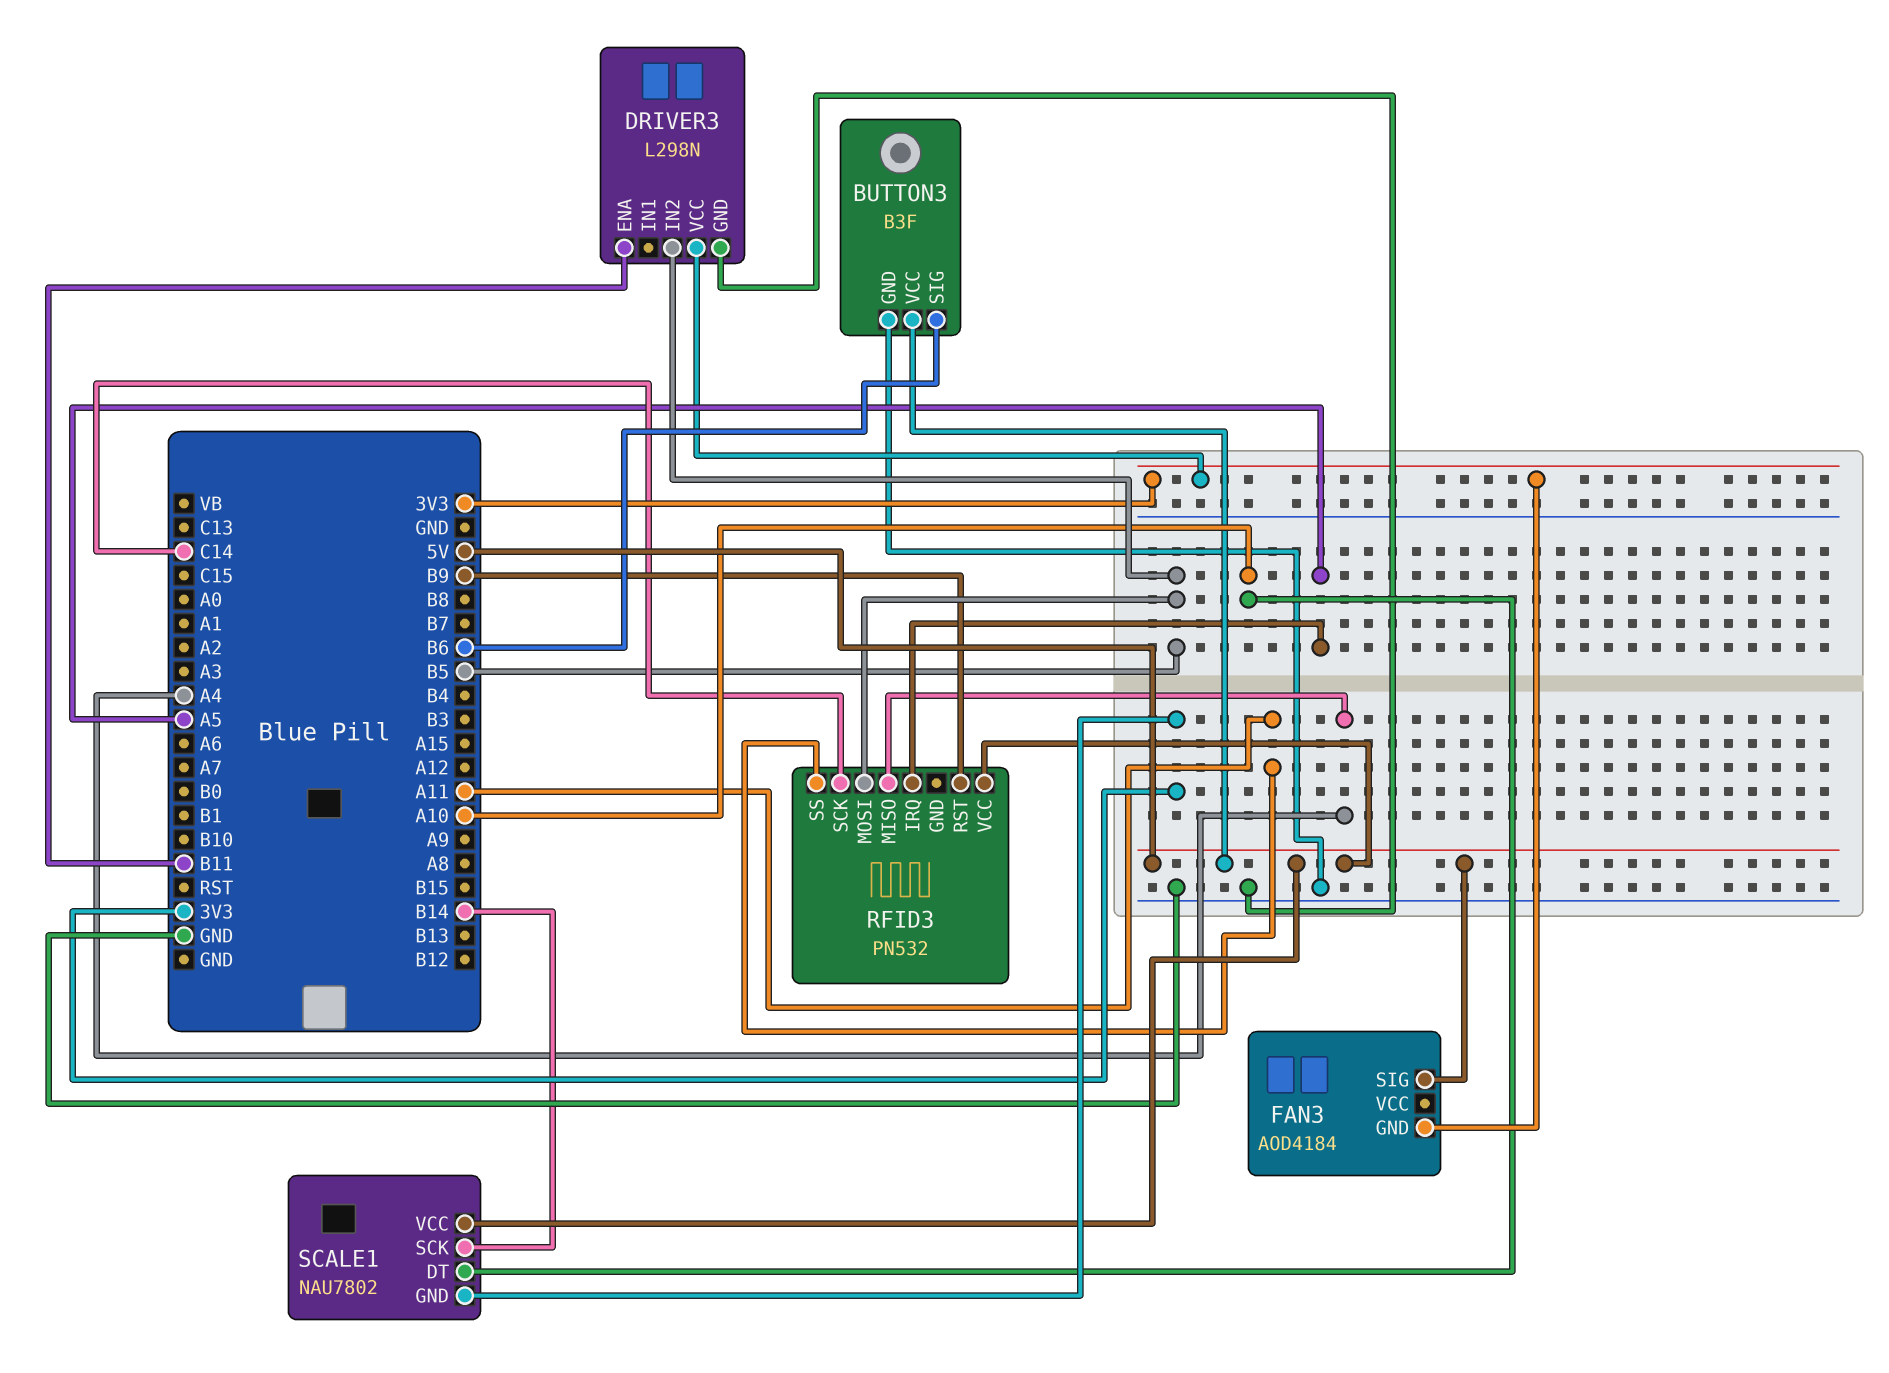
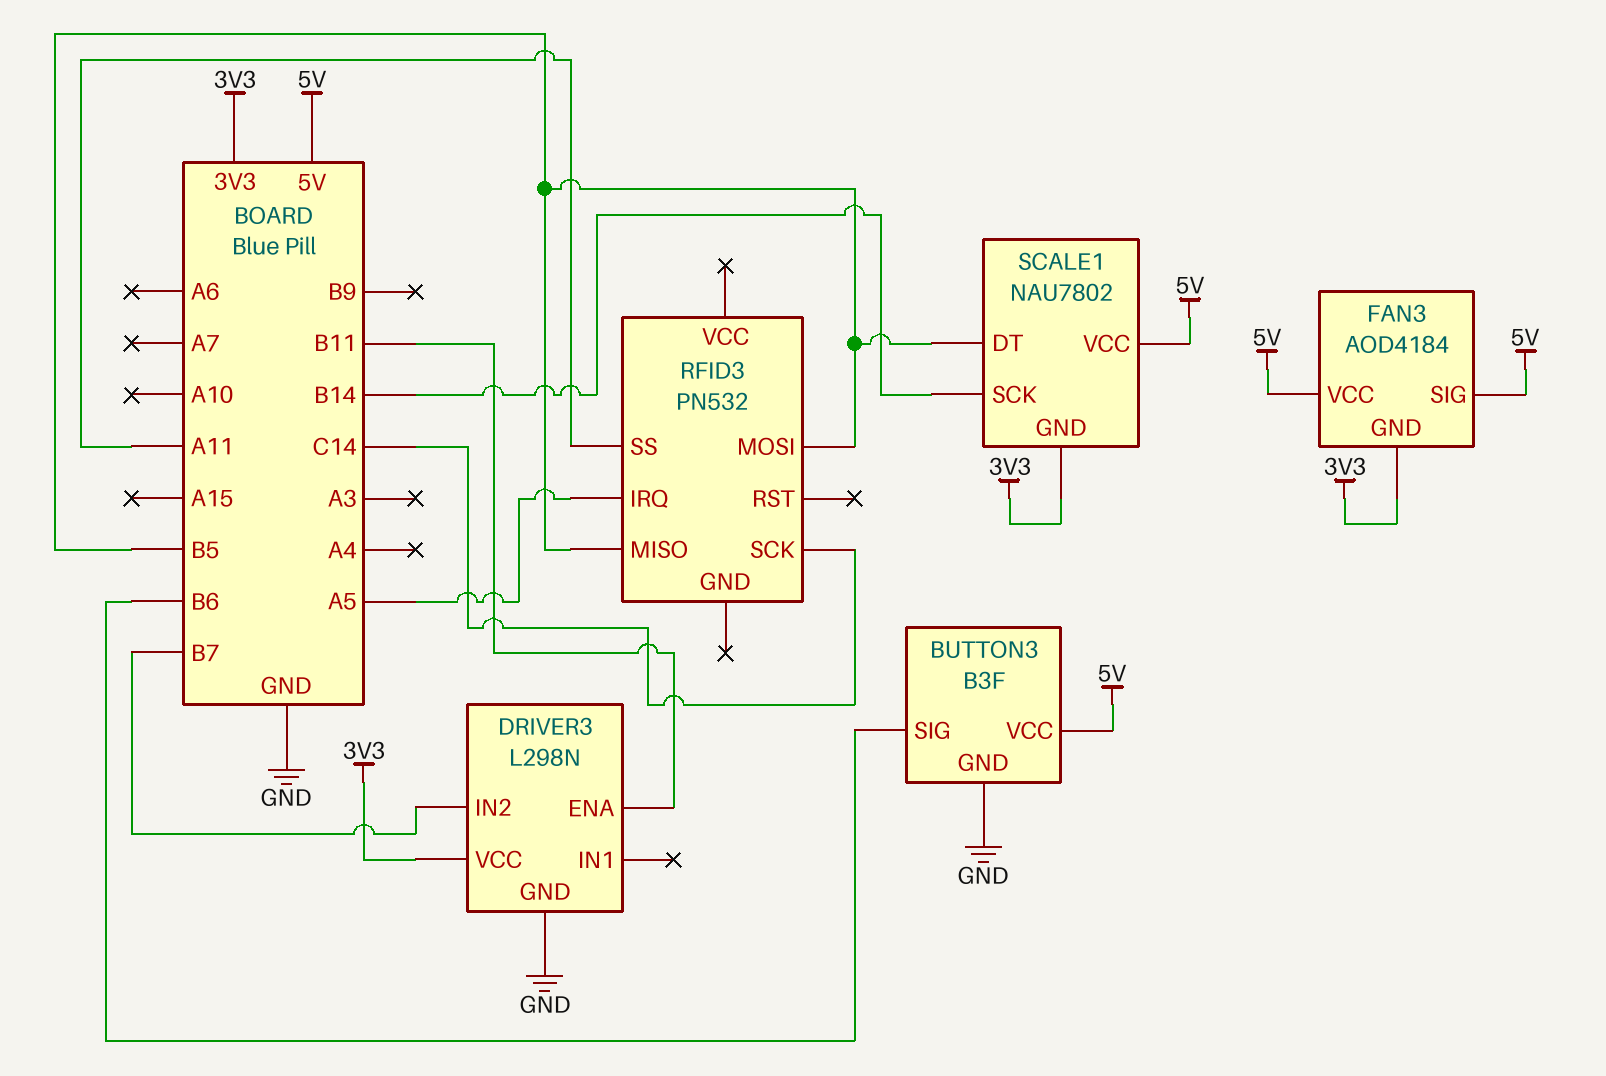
DRIVER3 pin IN2: B5 -> B7
FAN3 pin VCC: none -> 5V
RFID3 pin MISO: A4 -> B5
RFID3 pin RST: B9 -> none
RFID3 pin VCC: 5V -> none
SCALE1 pin DT: A10 -> B5

